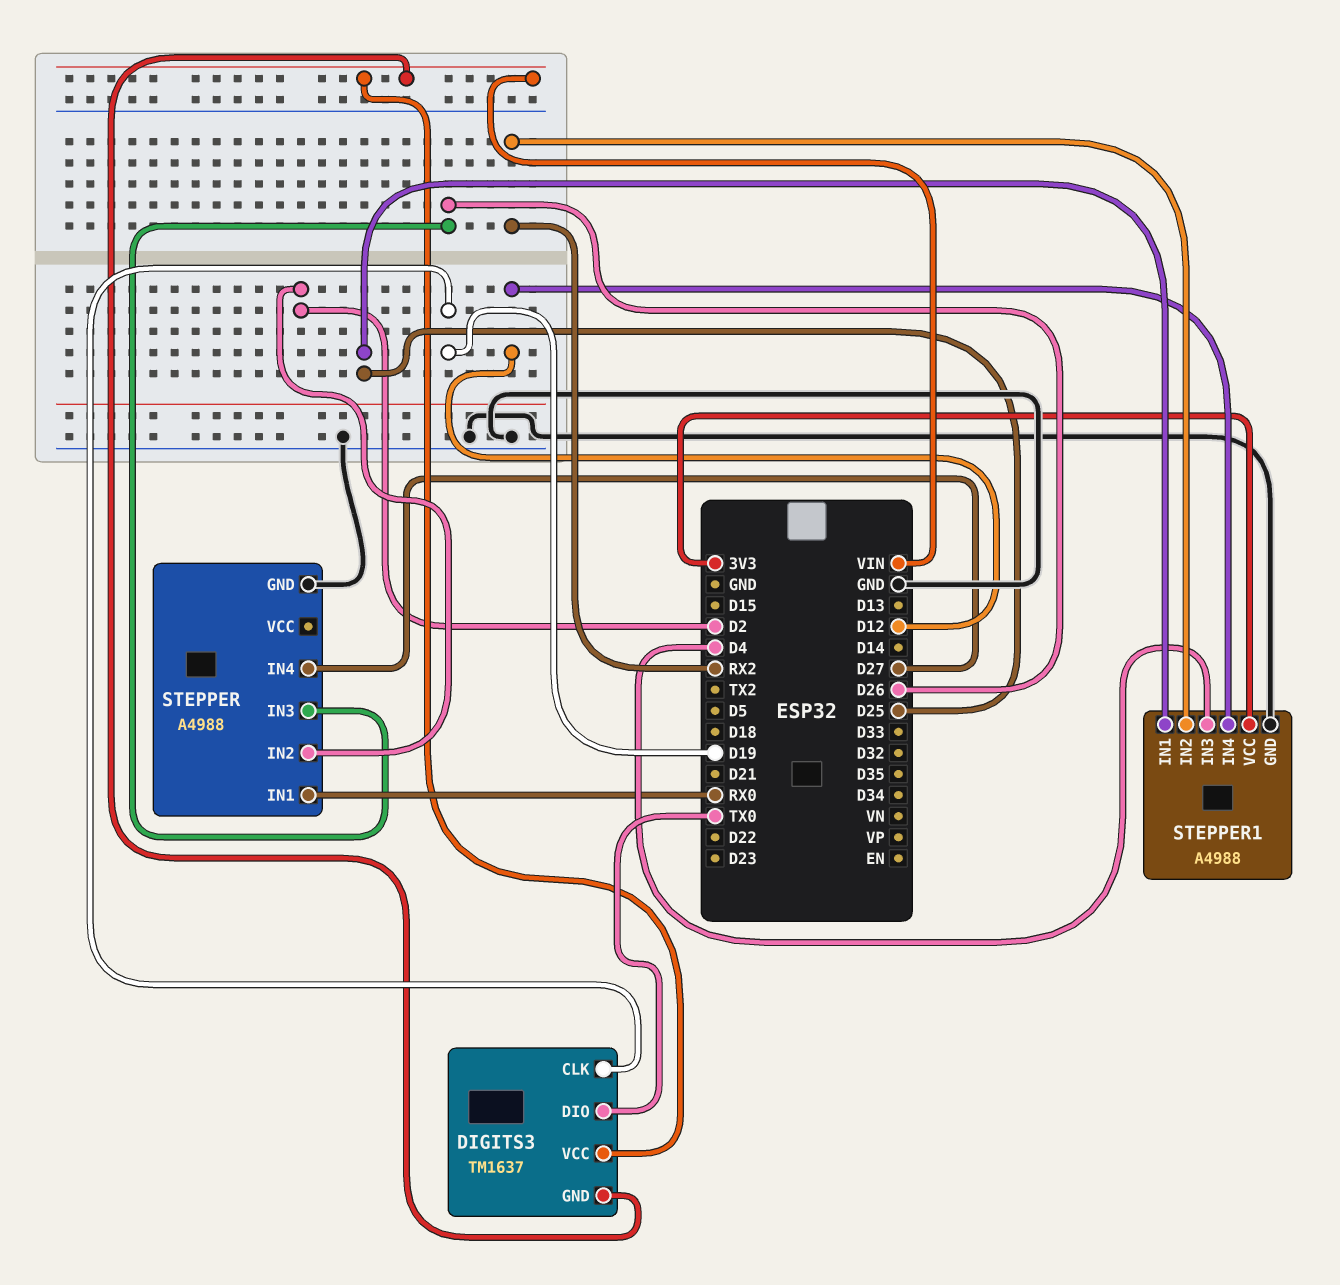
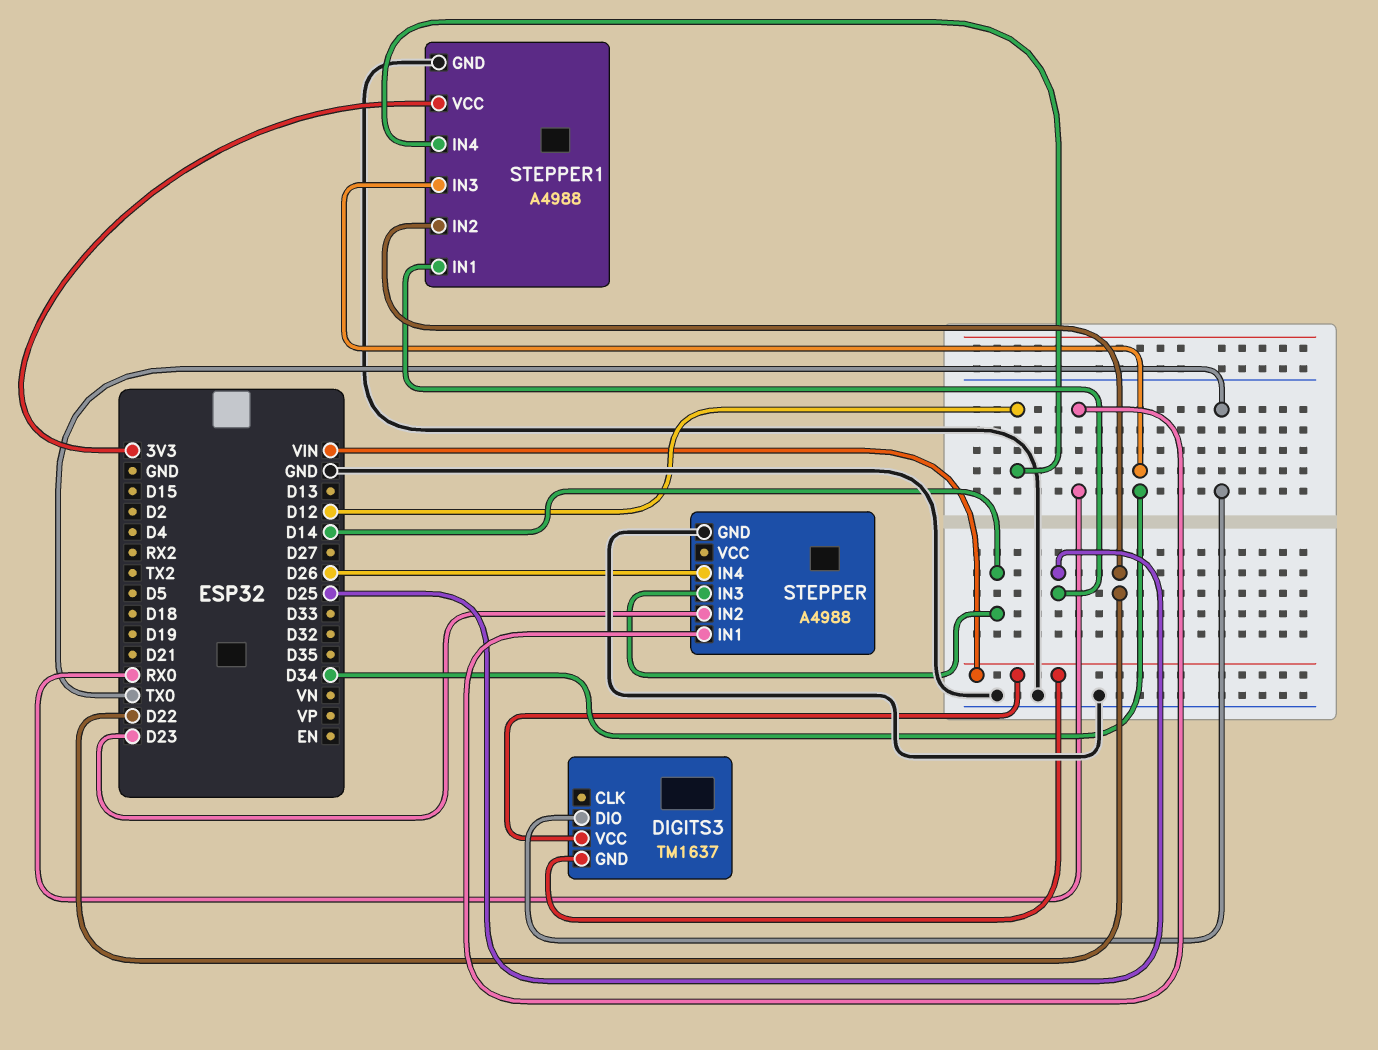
DIGITS3 pin CLK: D19 -> none
STEPPER pin IN2: D2 -> D23
STEPPER pin IN3: D26 -> D14
STEPPER pin IN4: D27 -> D26
STEPPER1 pin IN2: RX2 -> D22
STEPPER1 pin IN3: D4 -> D34

